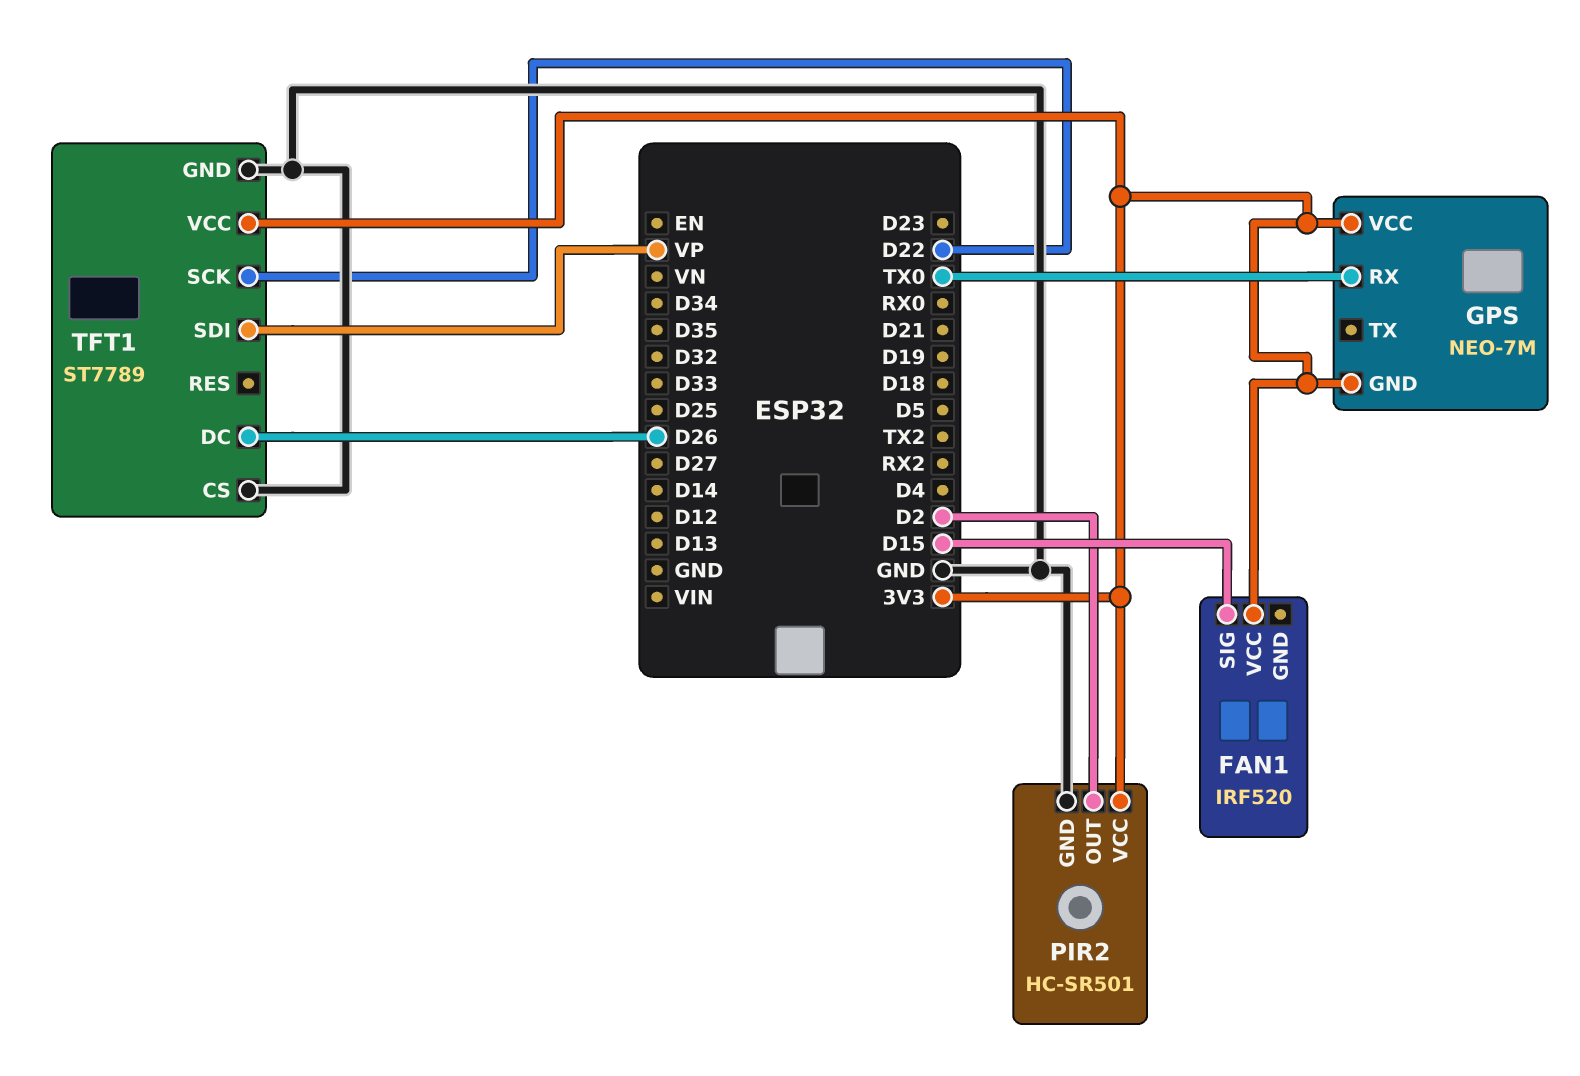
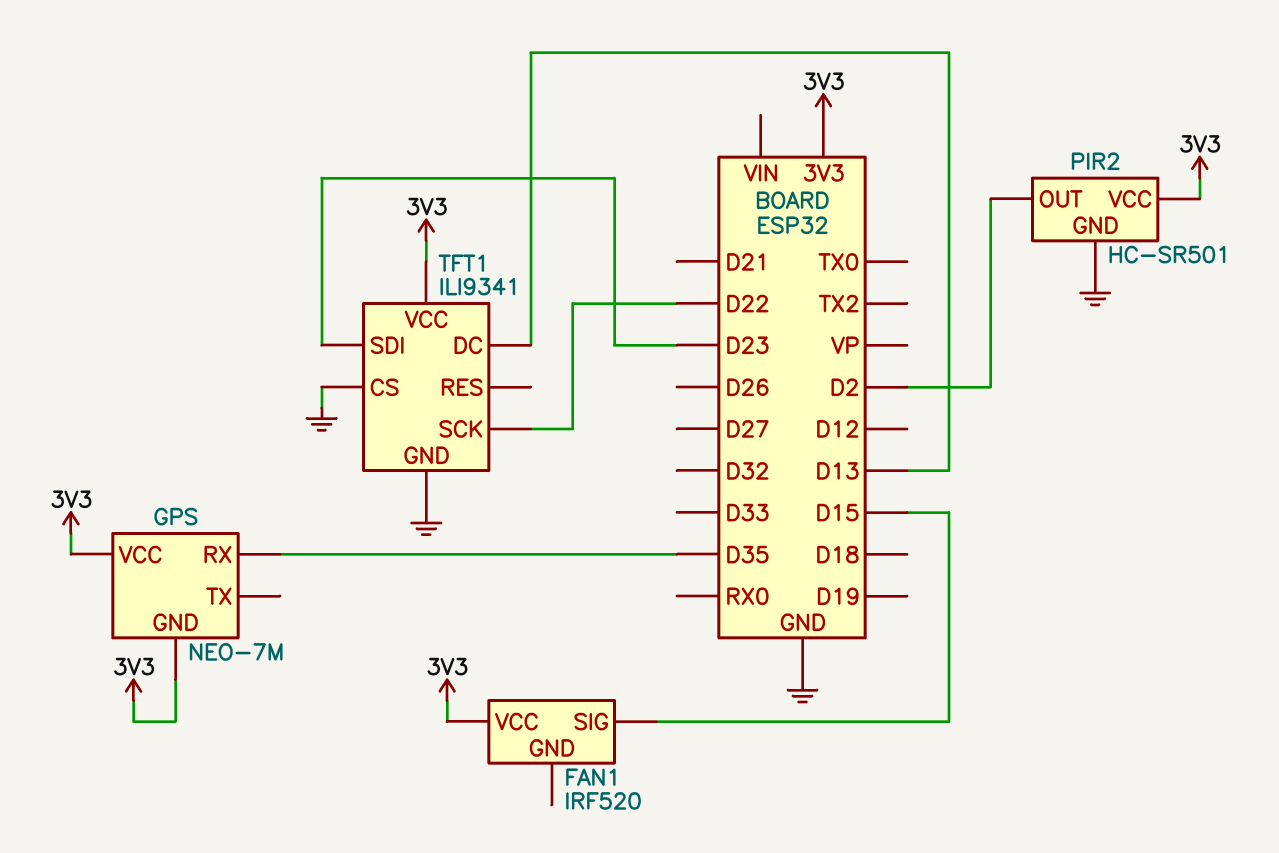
GPS pin RX: TX0 -> D35
TFT1: ST7789 -> ILI9341
TFT1 pin DC: D26 -> D13
TFT1 pin SDI: VP -> D23

